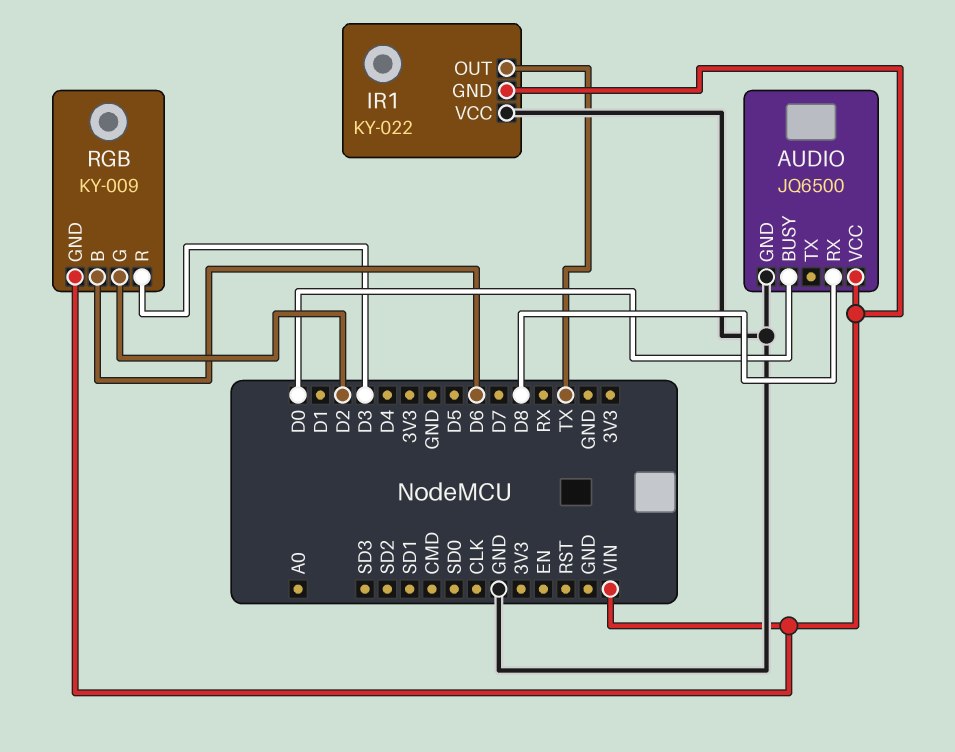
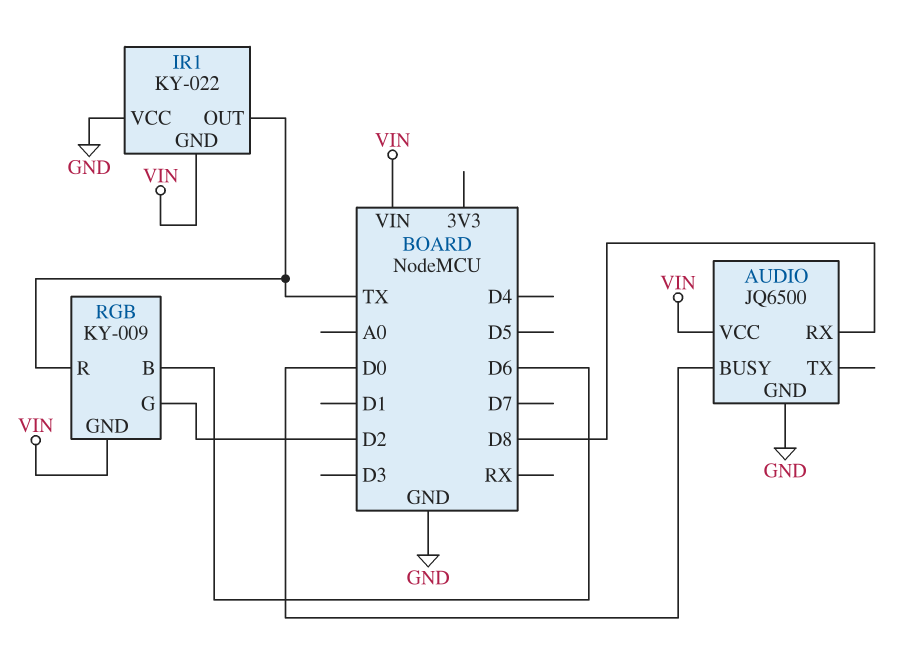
RGB pin R: D3 -> TX

